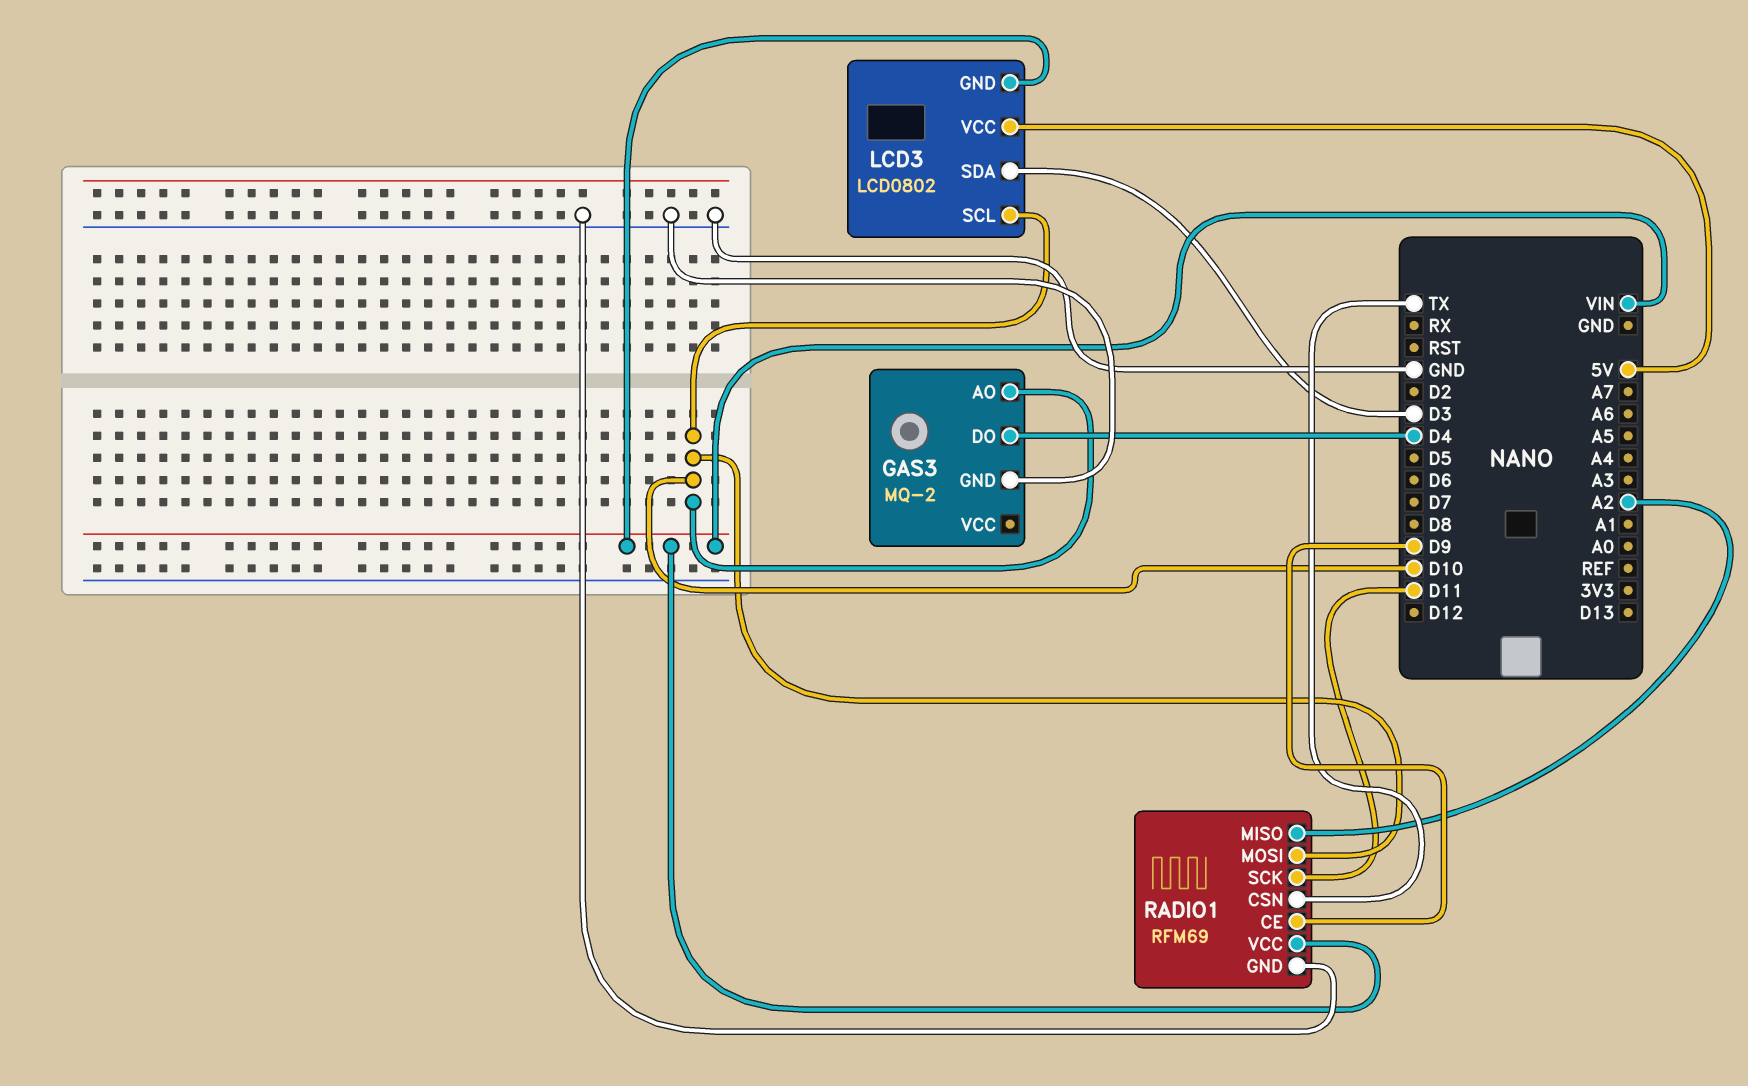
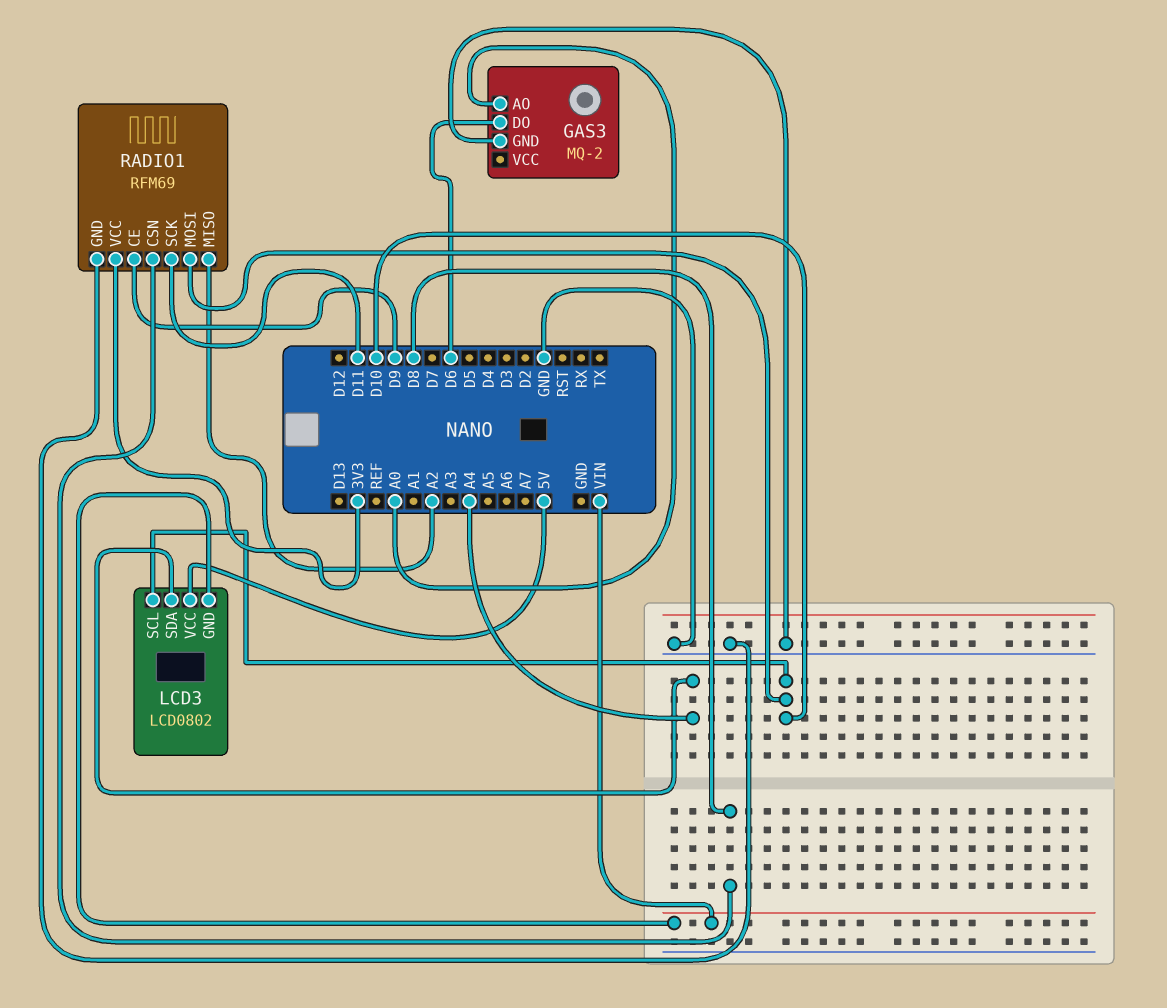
GAS3 pin AO: D10 -> A0
GAS3 pin DO: D4 -> D6
LCD3 pin SDA: D3 -> A4
RADIO1 pin CSN: TX -> D8
RADIO1 pin VCC: VIN -> 3V3

